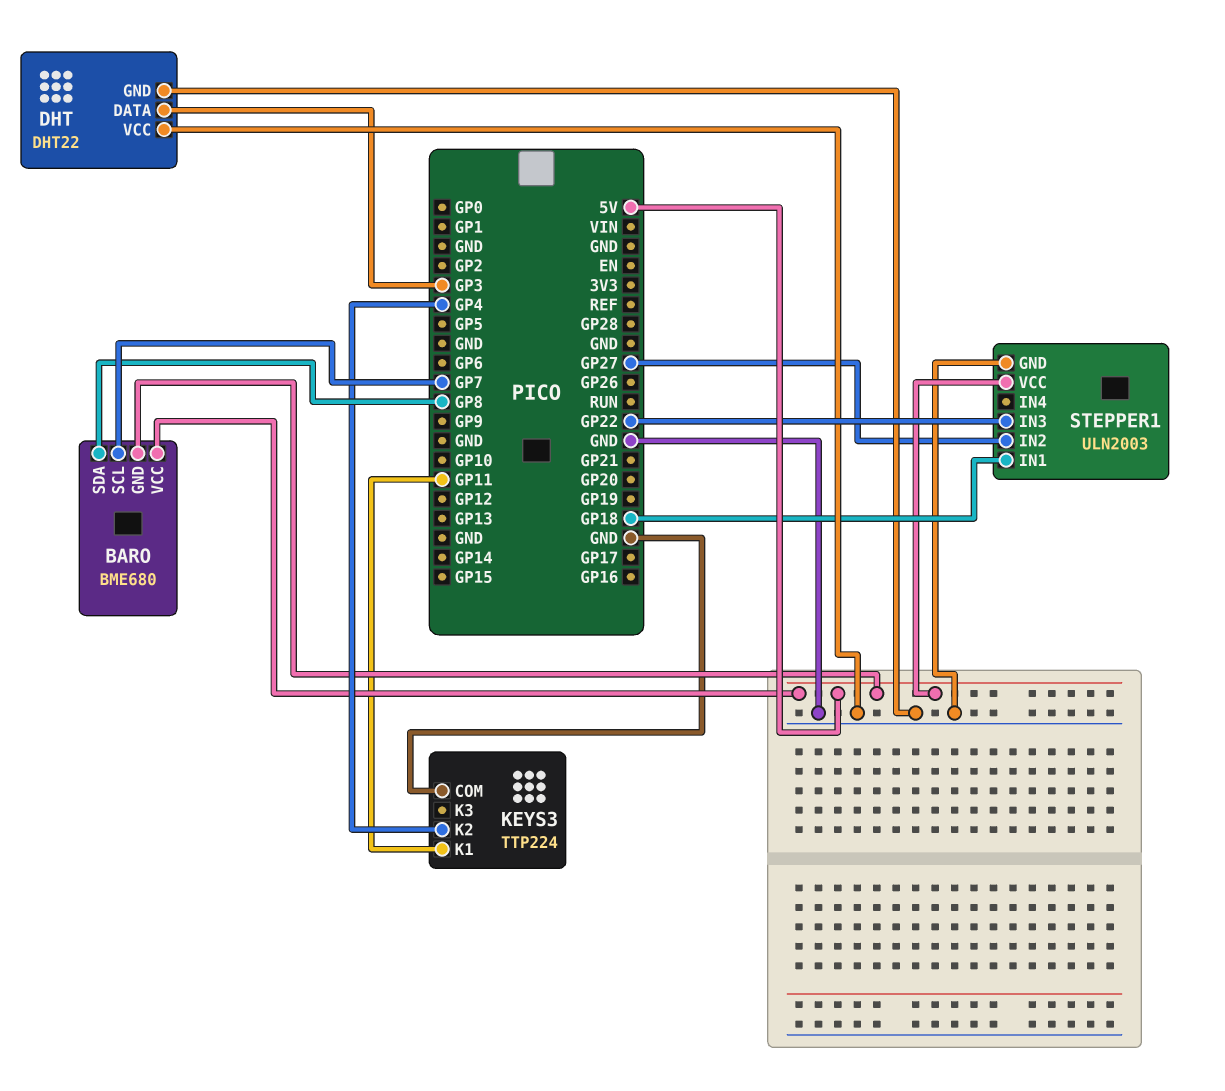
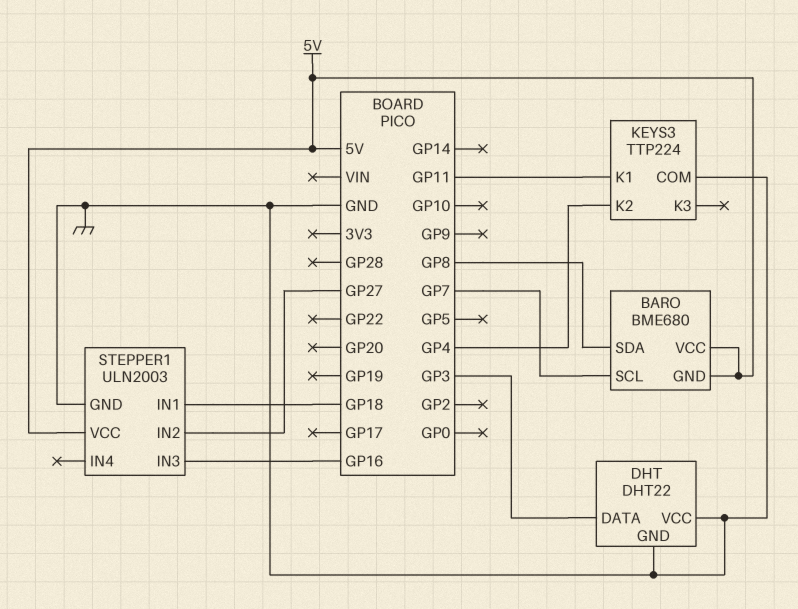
STEPPER1 pin IN3: GP22 -> GP16

